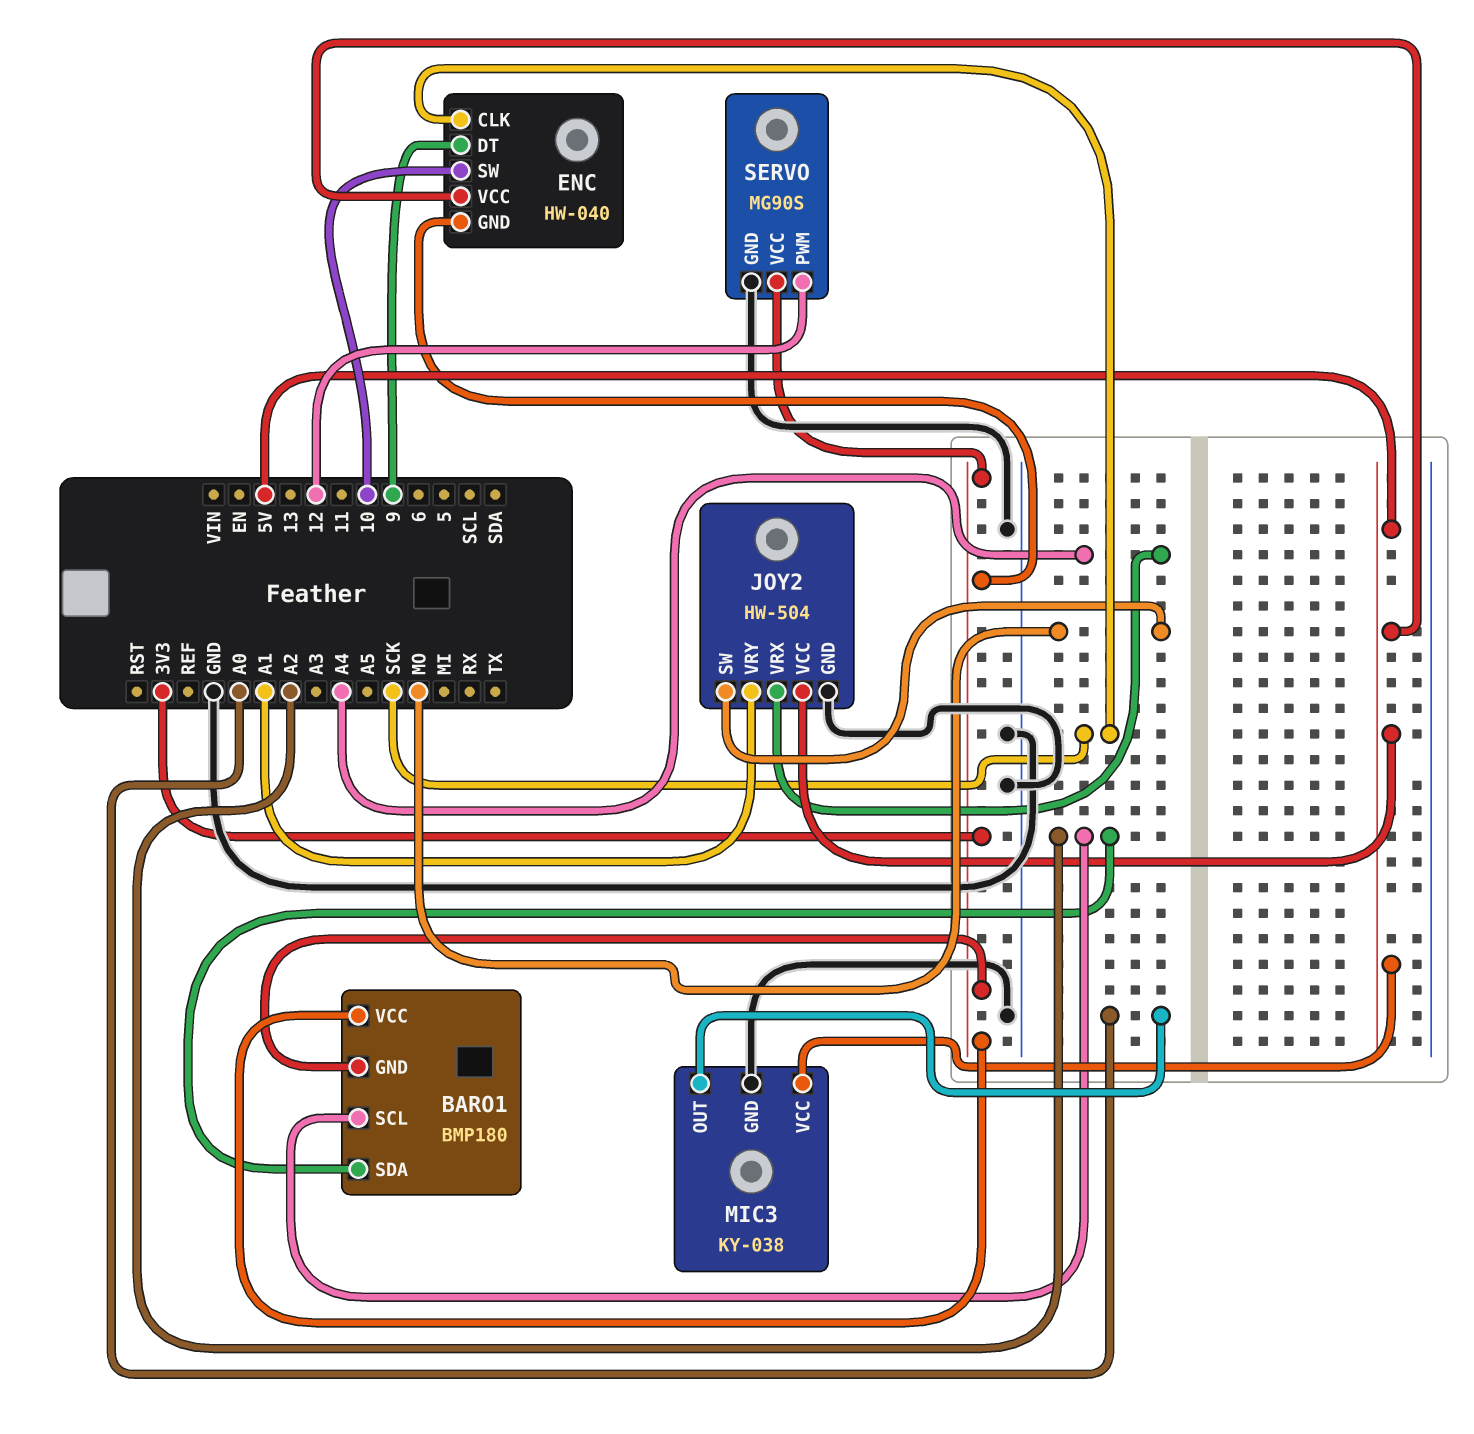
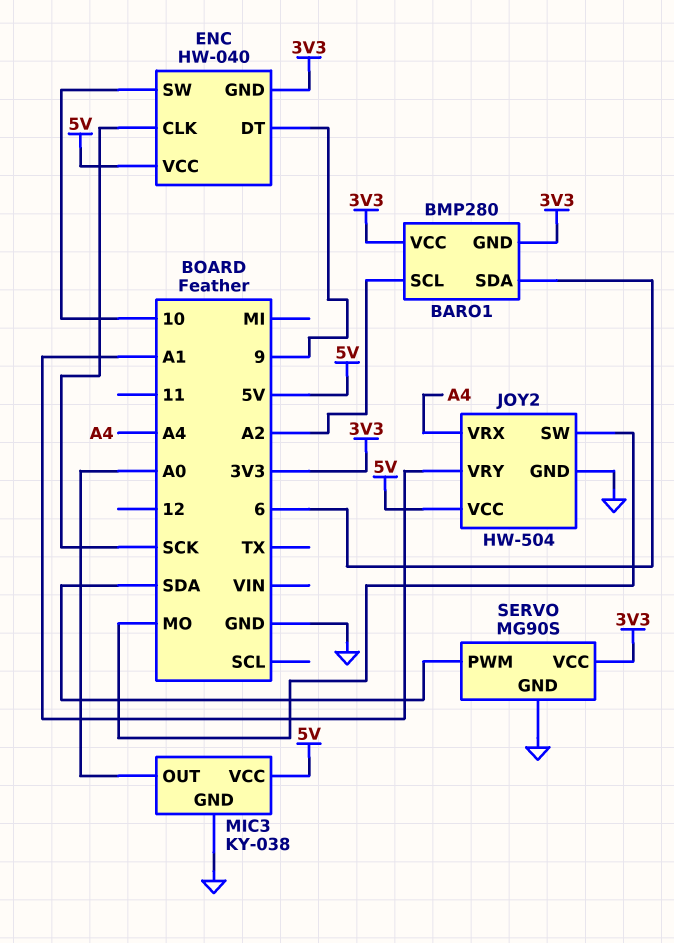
BARO1: BMP180 -> BMP280
BARO1 pin SDA: A2 -> 6
SERVO pin PWM: 12 -> SDA

